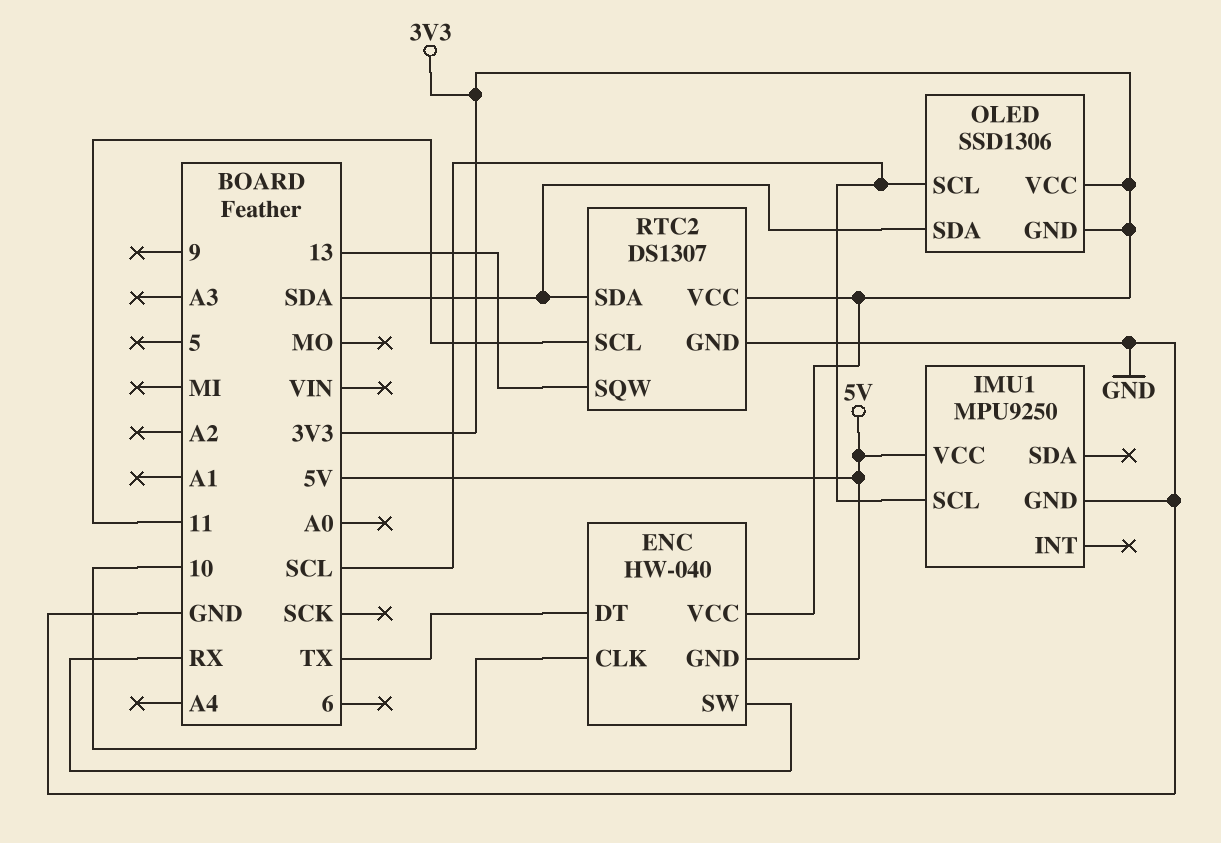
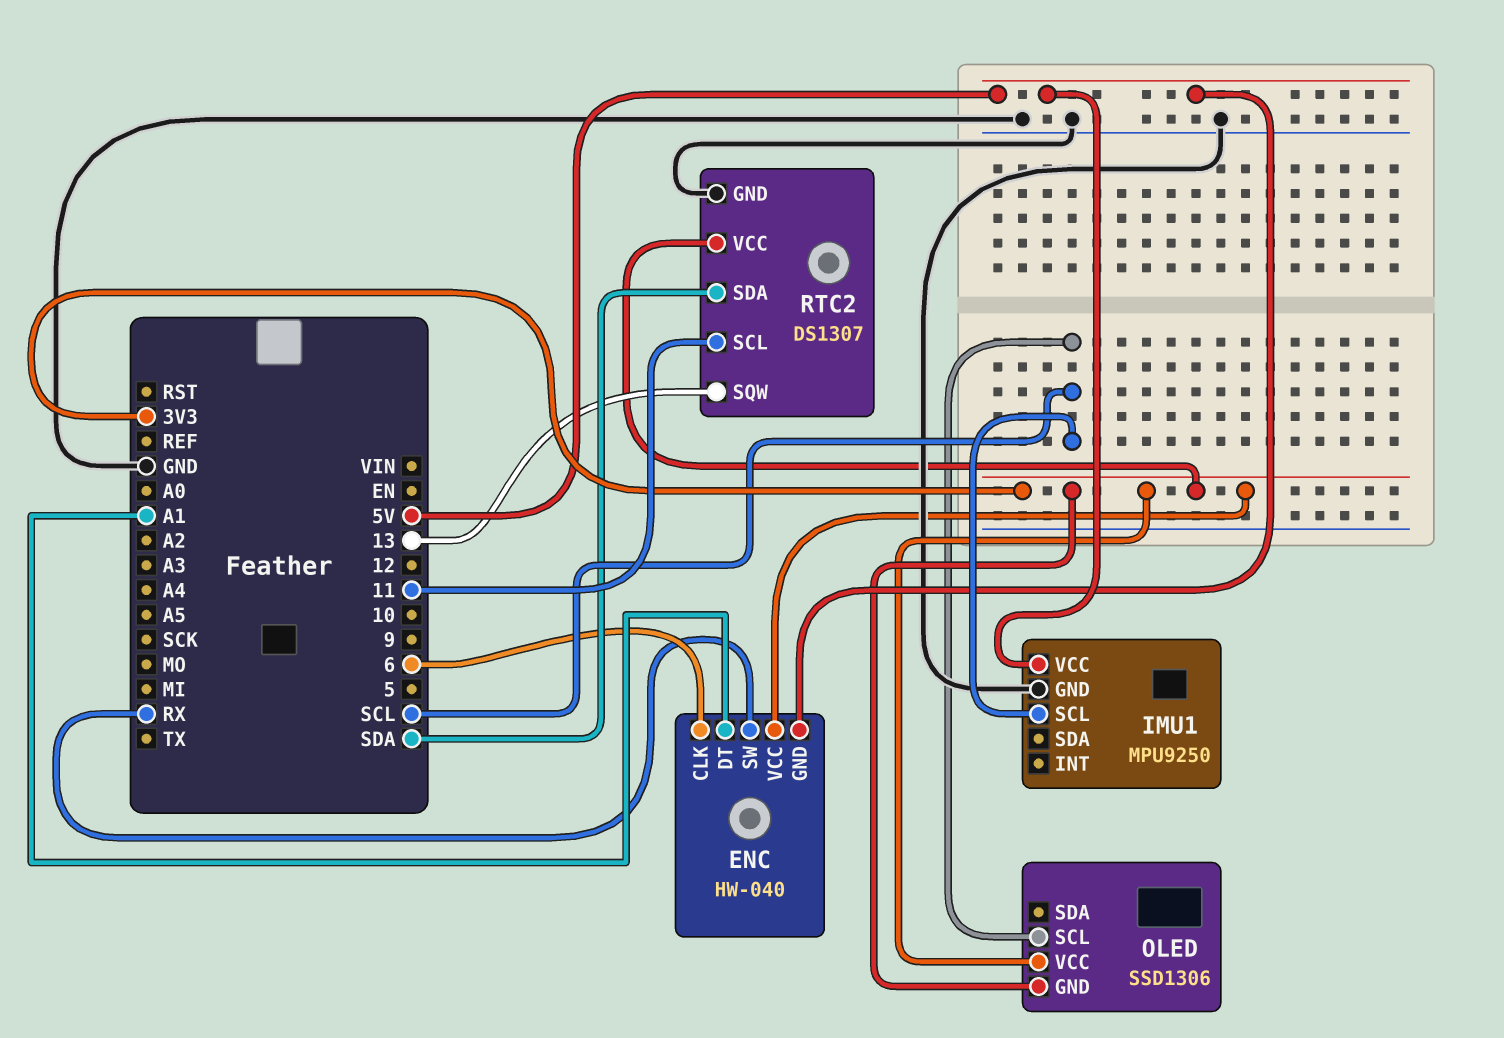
ENC pin CLK: 10 -> 6
ENC pin DT: TX -> A1
OLED pin SDA: SDA -> none

